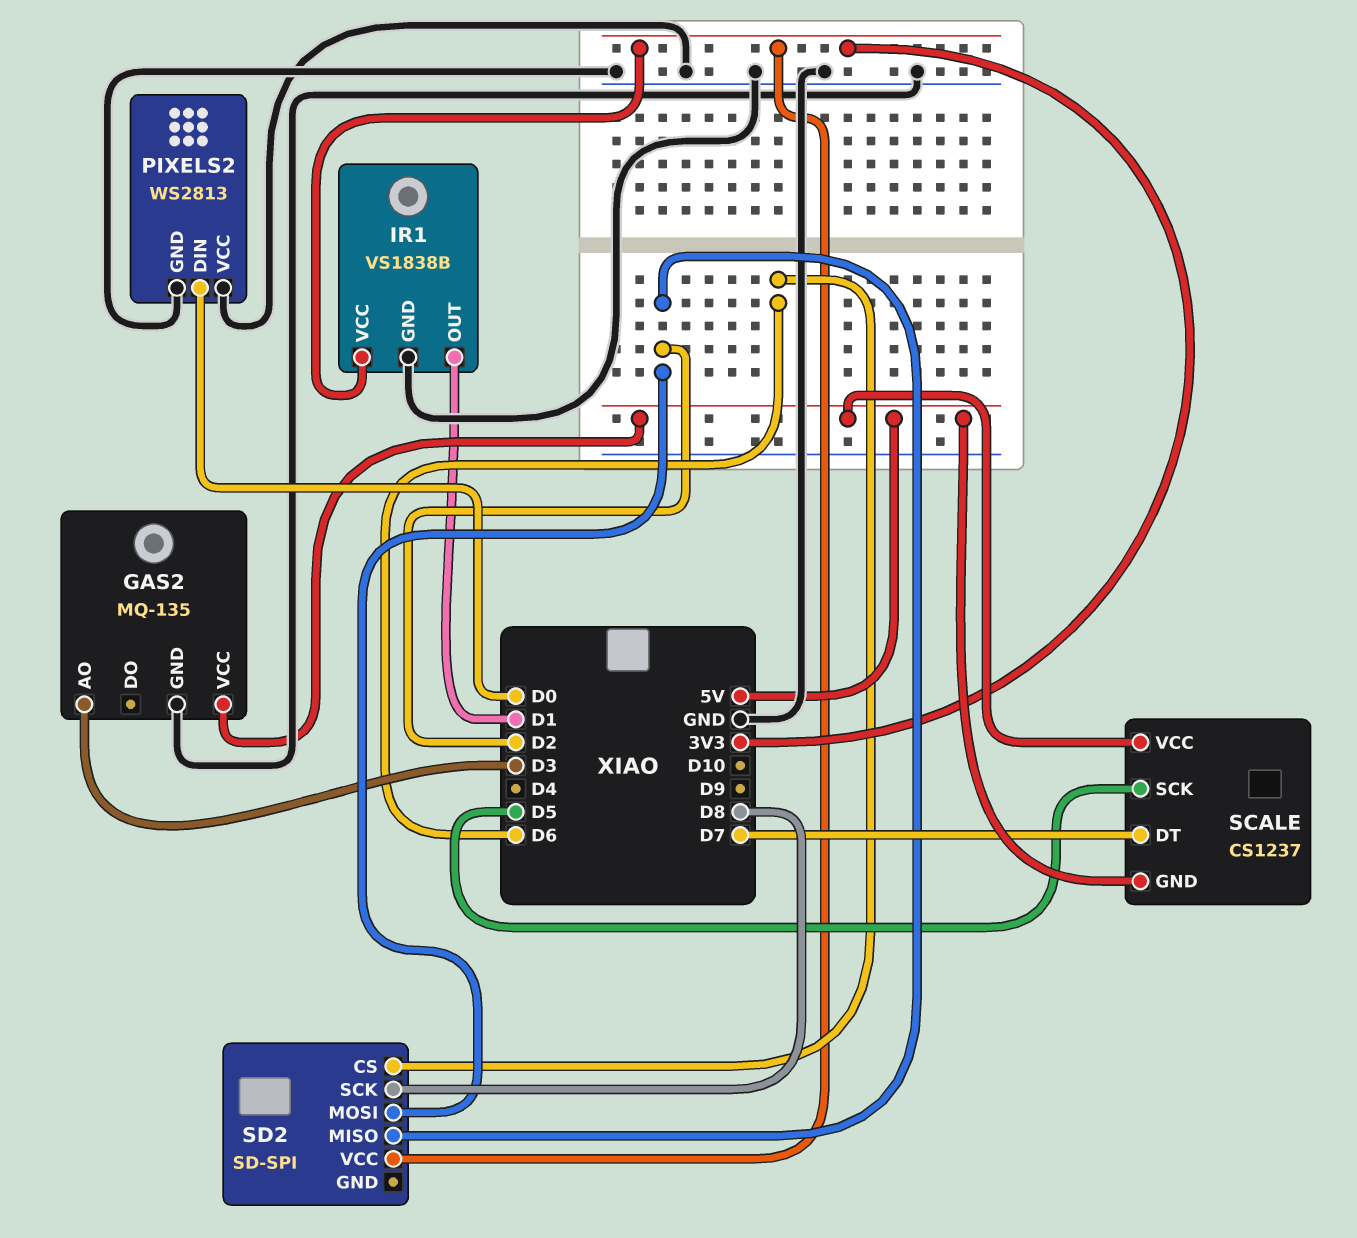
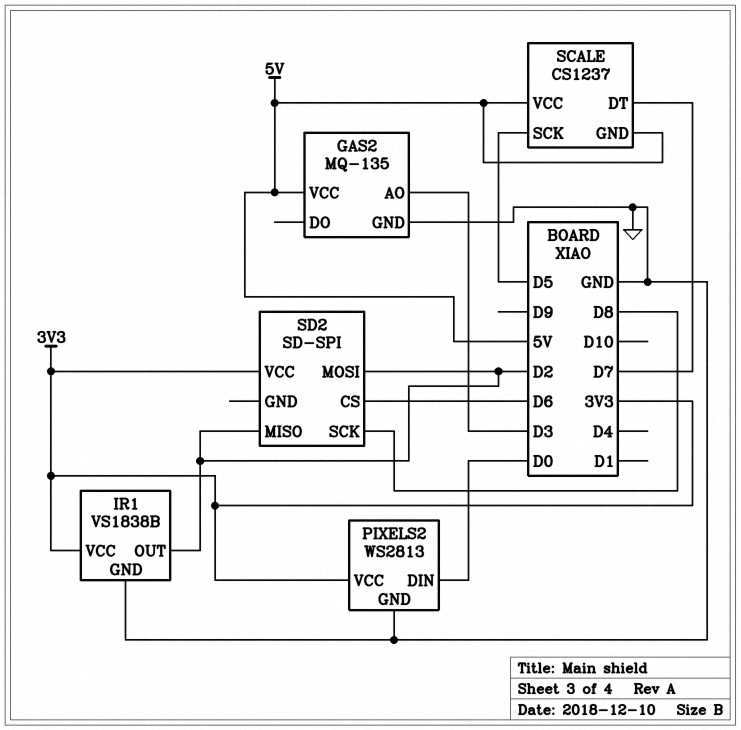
IR1 pin OUT: D1 -> D2
PIXELS2 pin VCC: GND -> 3V3

